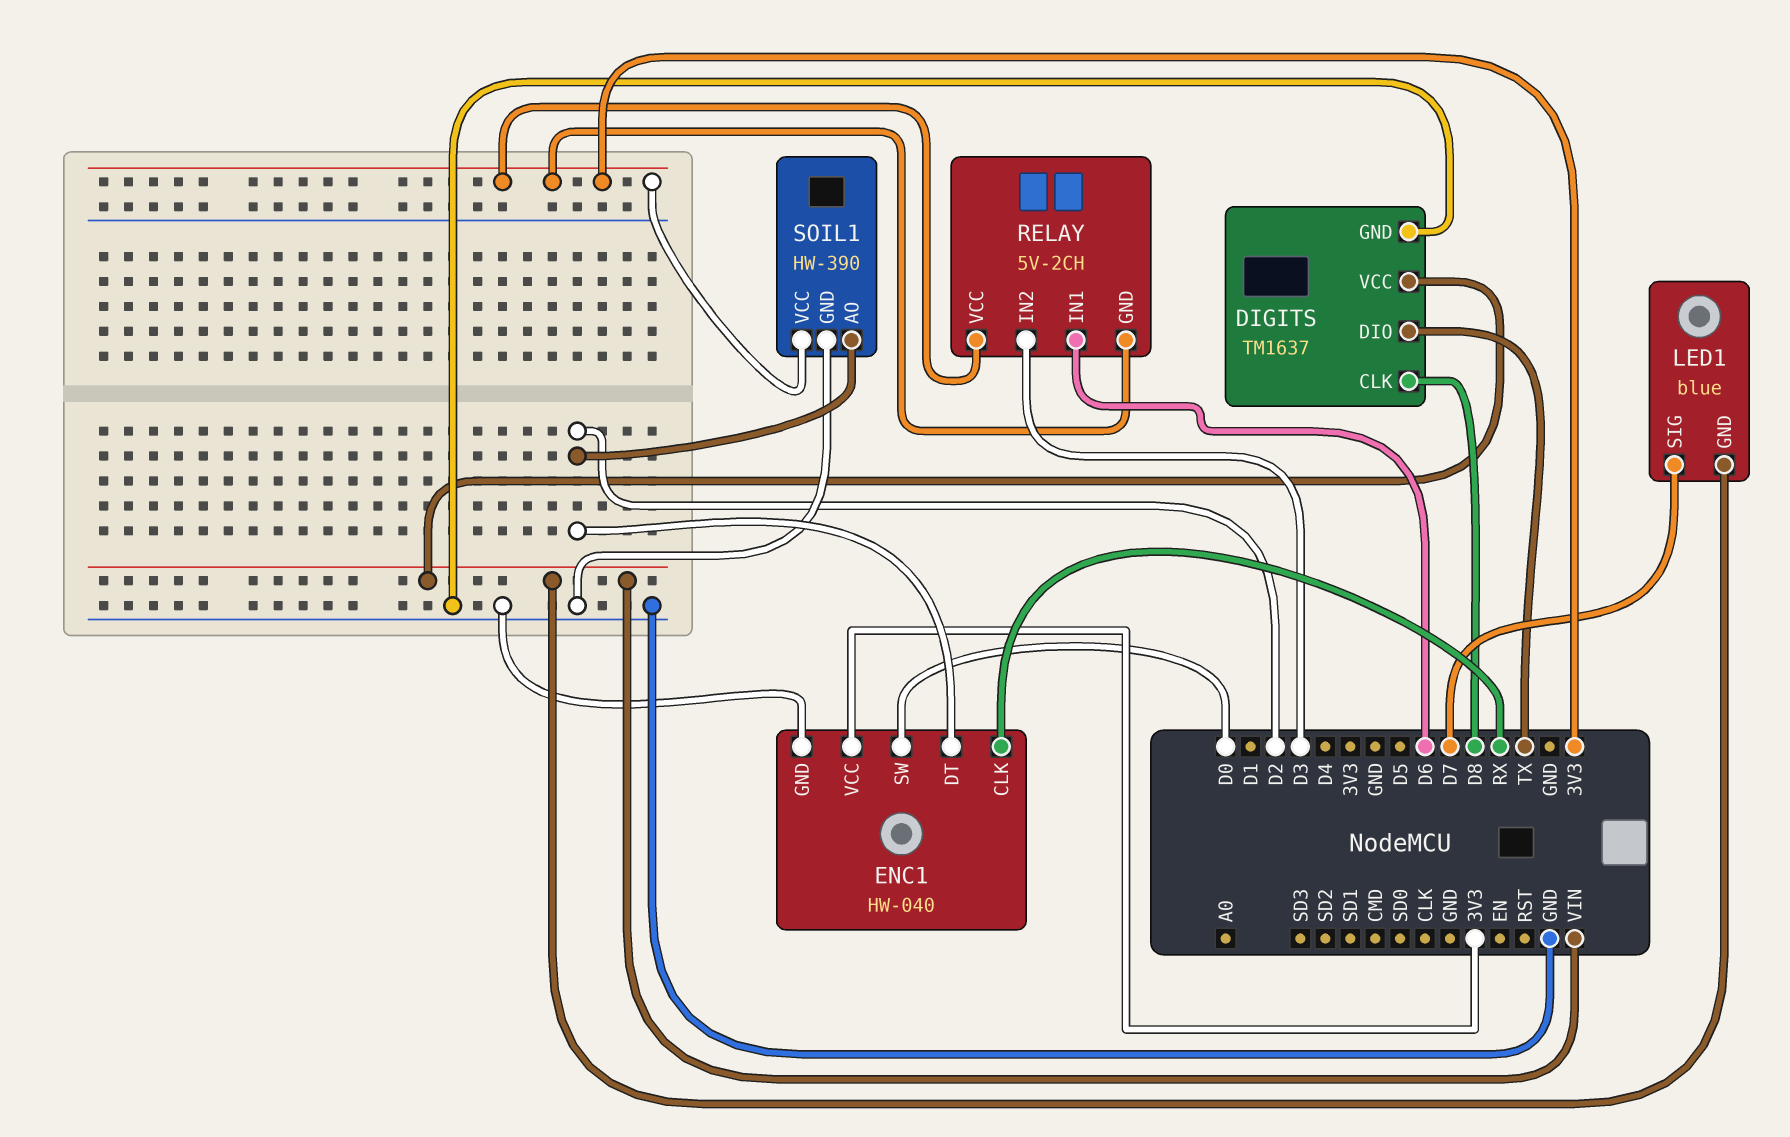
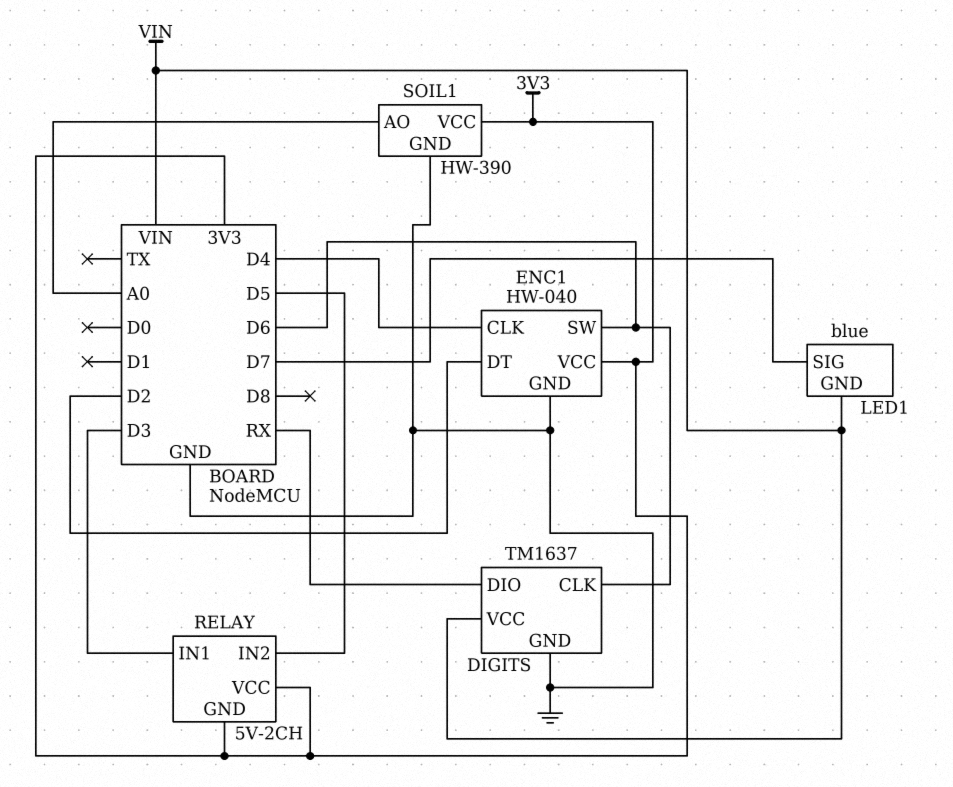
DIGITS pin CLK: D8 -> D6
DIGITS pin DIO: TX -> RX
ENC1 pin CLK: RX -> D4
ENC1 pin SW: D0 -> D6
RELAY pin IN1: D6 -> D3
RELAY pin IN2: D3 -> D5
SOIL1 pin AO: D2 -> A0

